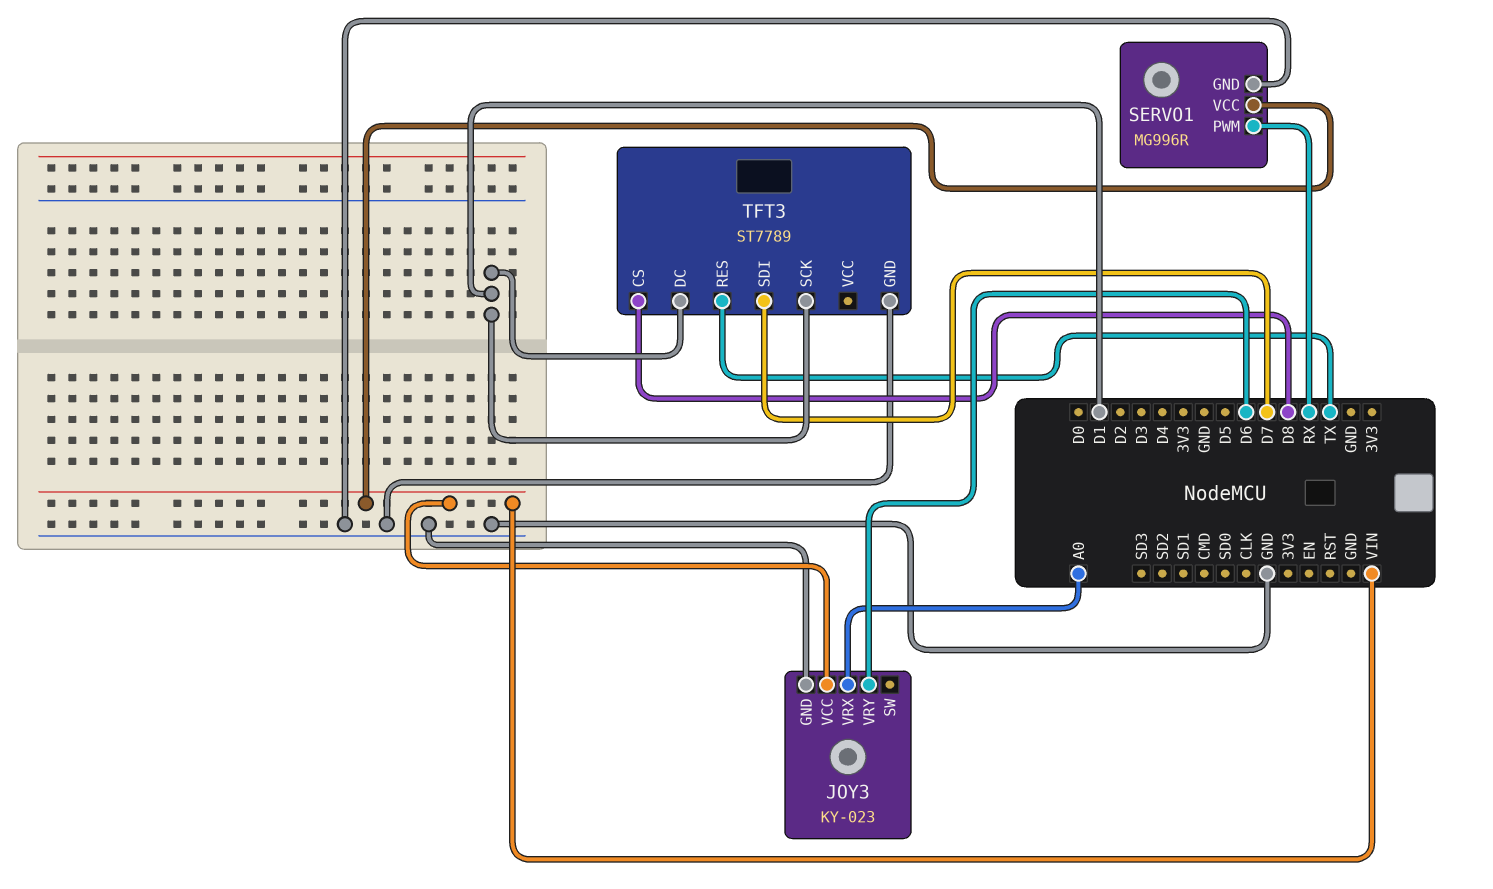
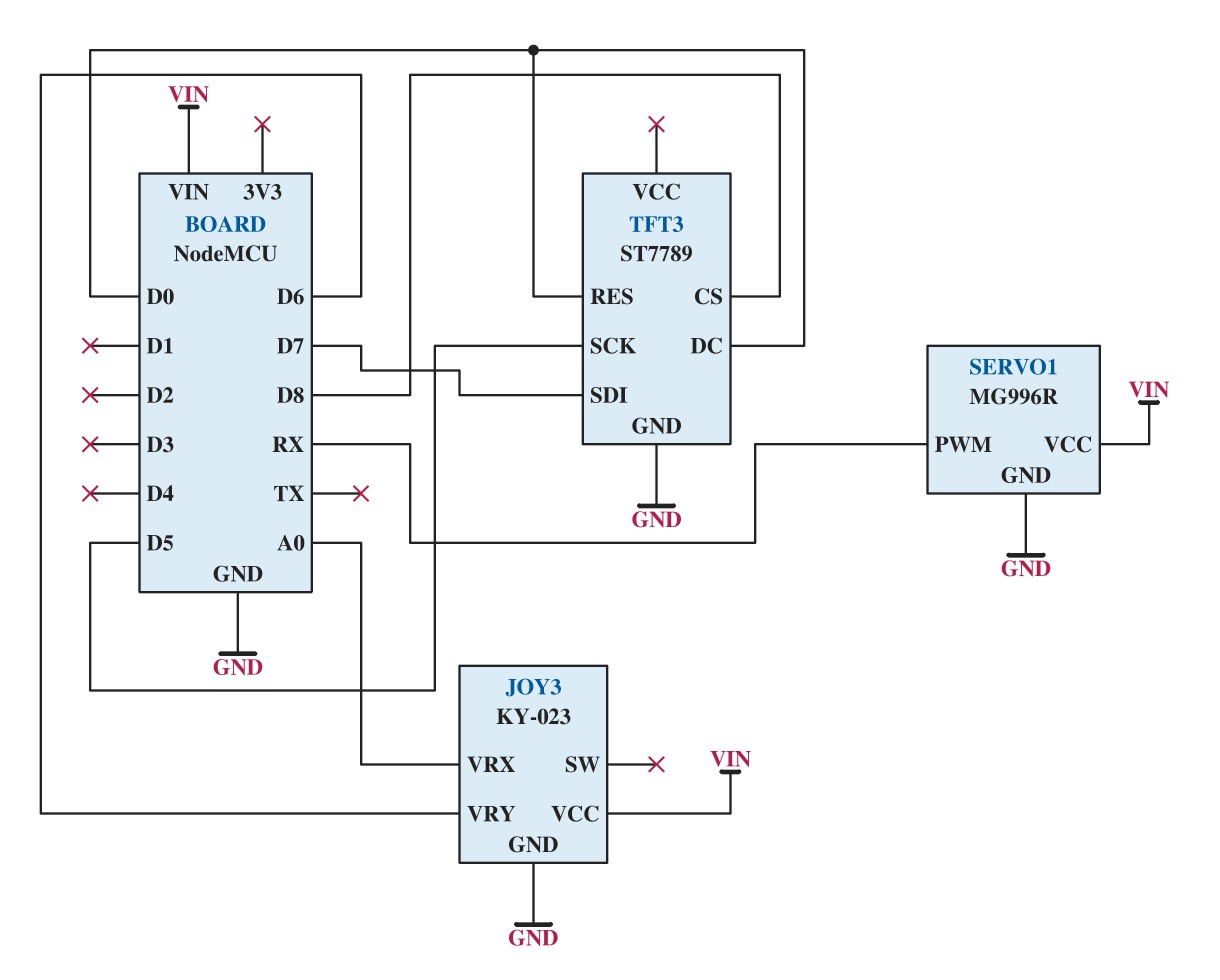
TFT3 pin DC: D1 -> D0
TFT3 pin RES: TX -> D0
TFT3 pin SCK: D1 -> D5

